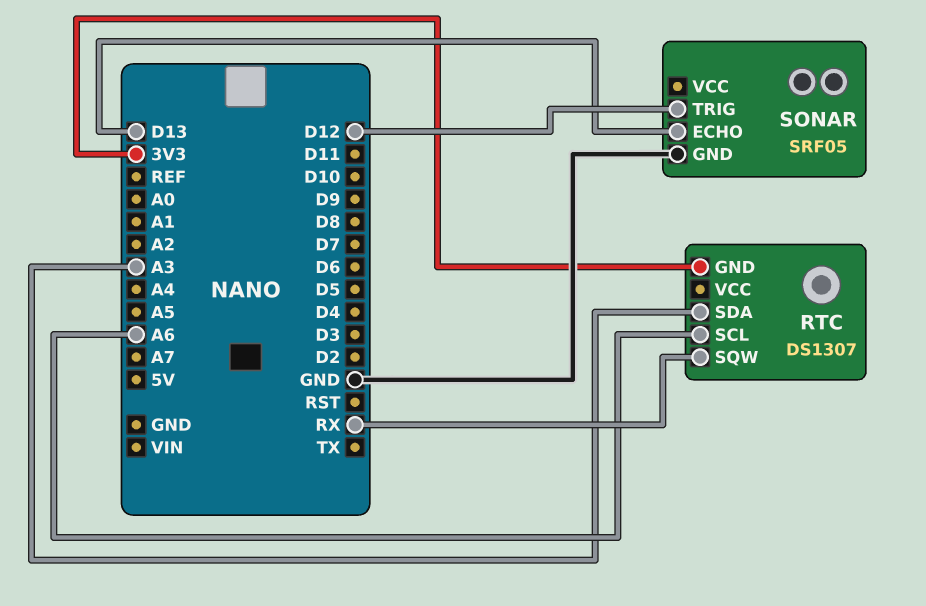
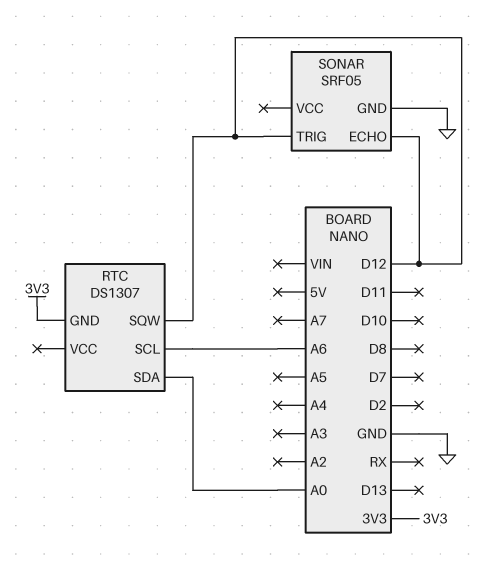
RTC pin SDA: A3 -> A0
RTC pin SQW: RX -> D12
SONAR pin ECHO: D13 -> D12

